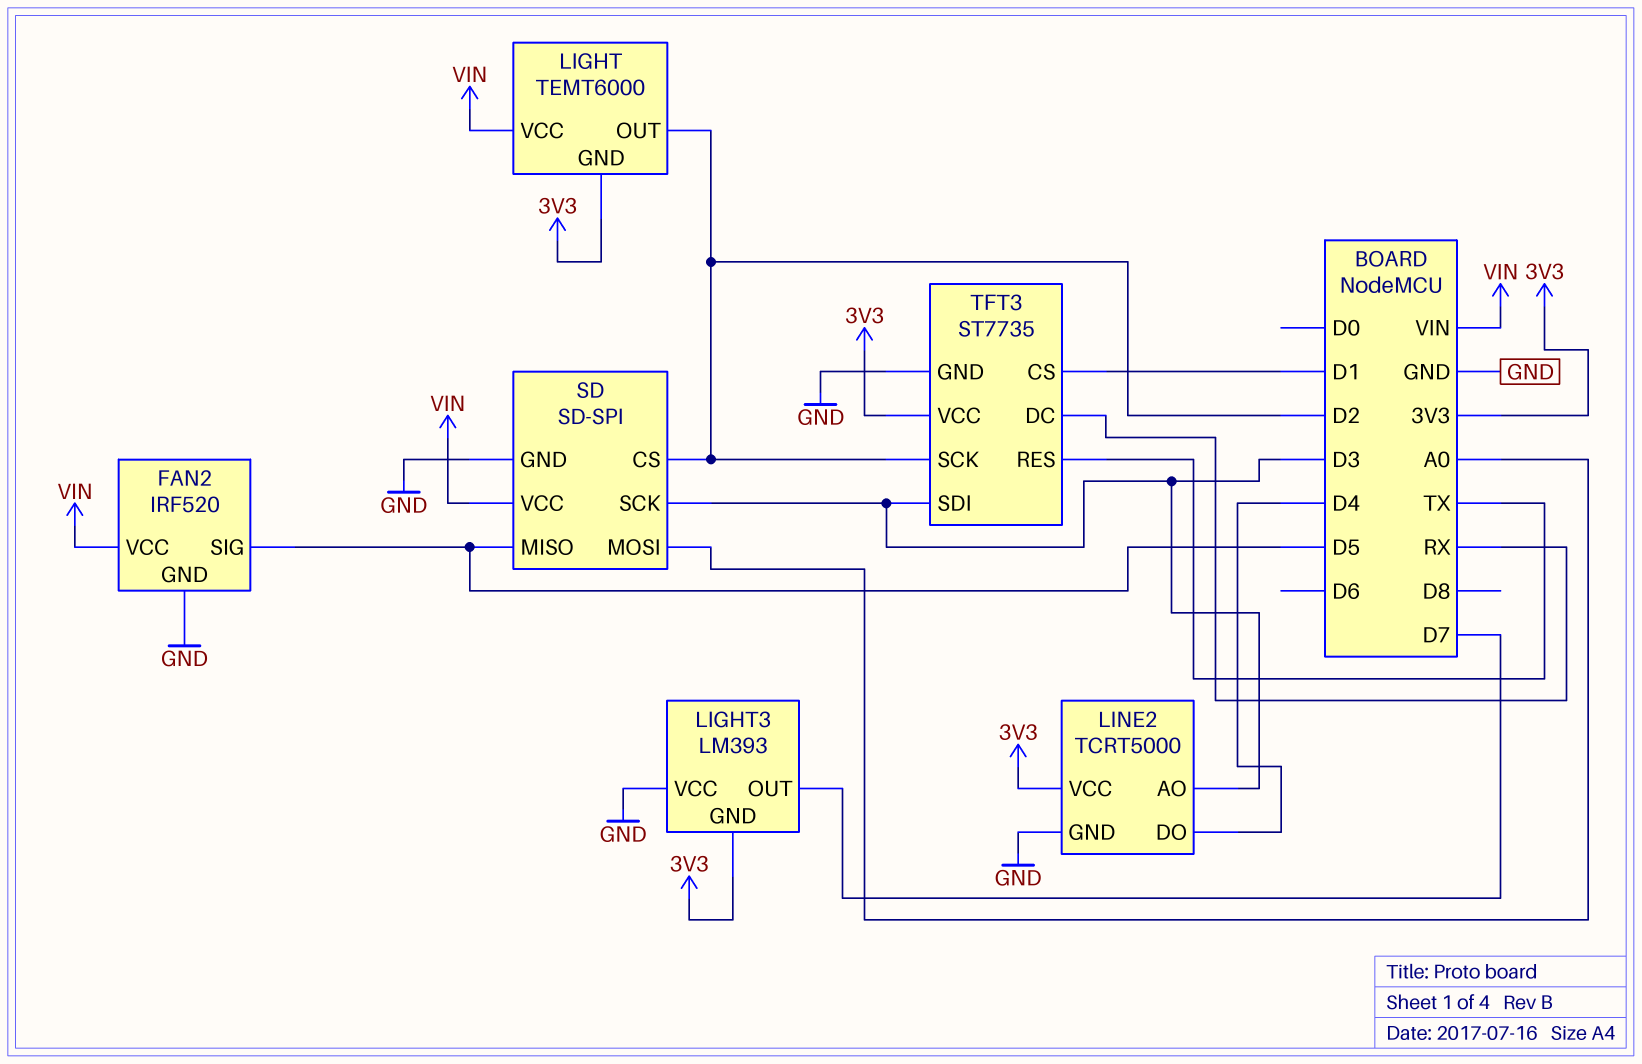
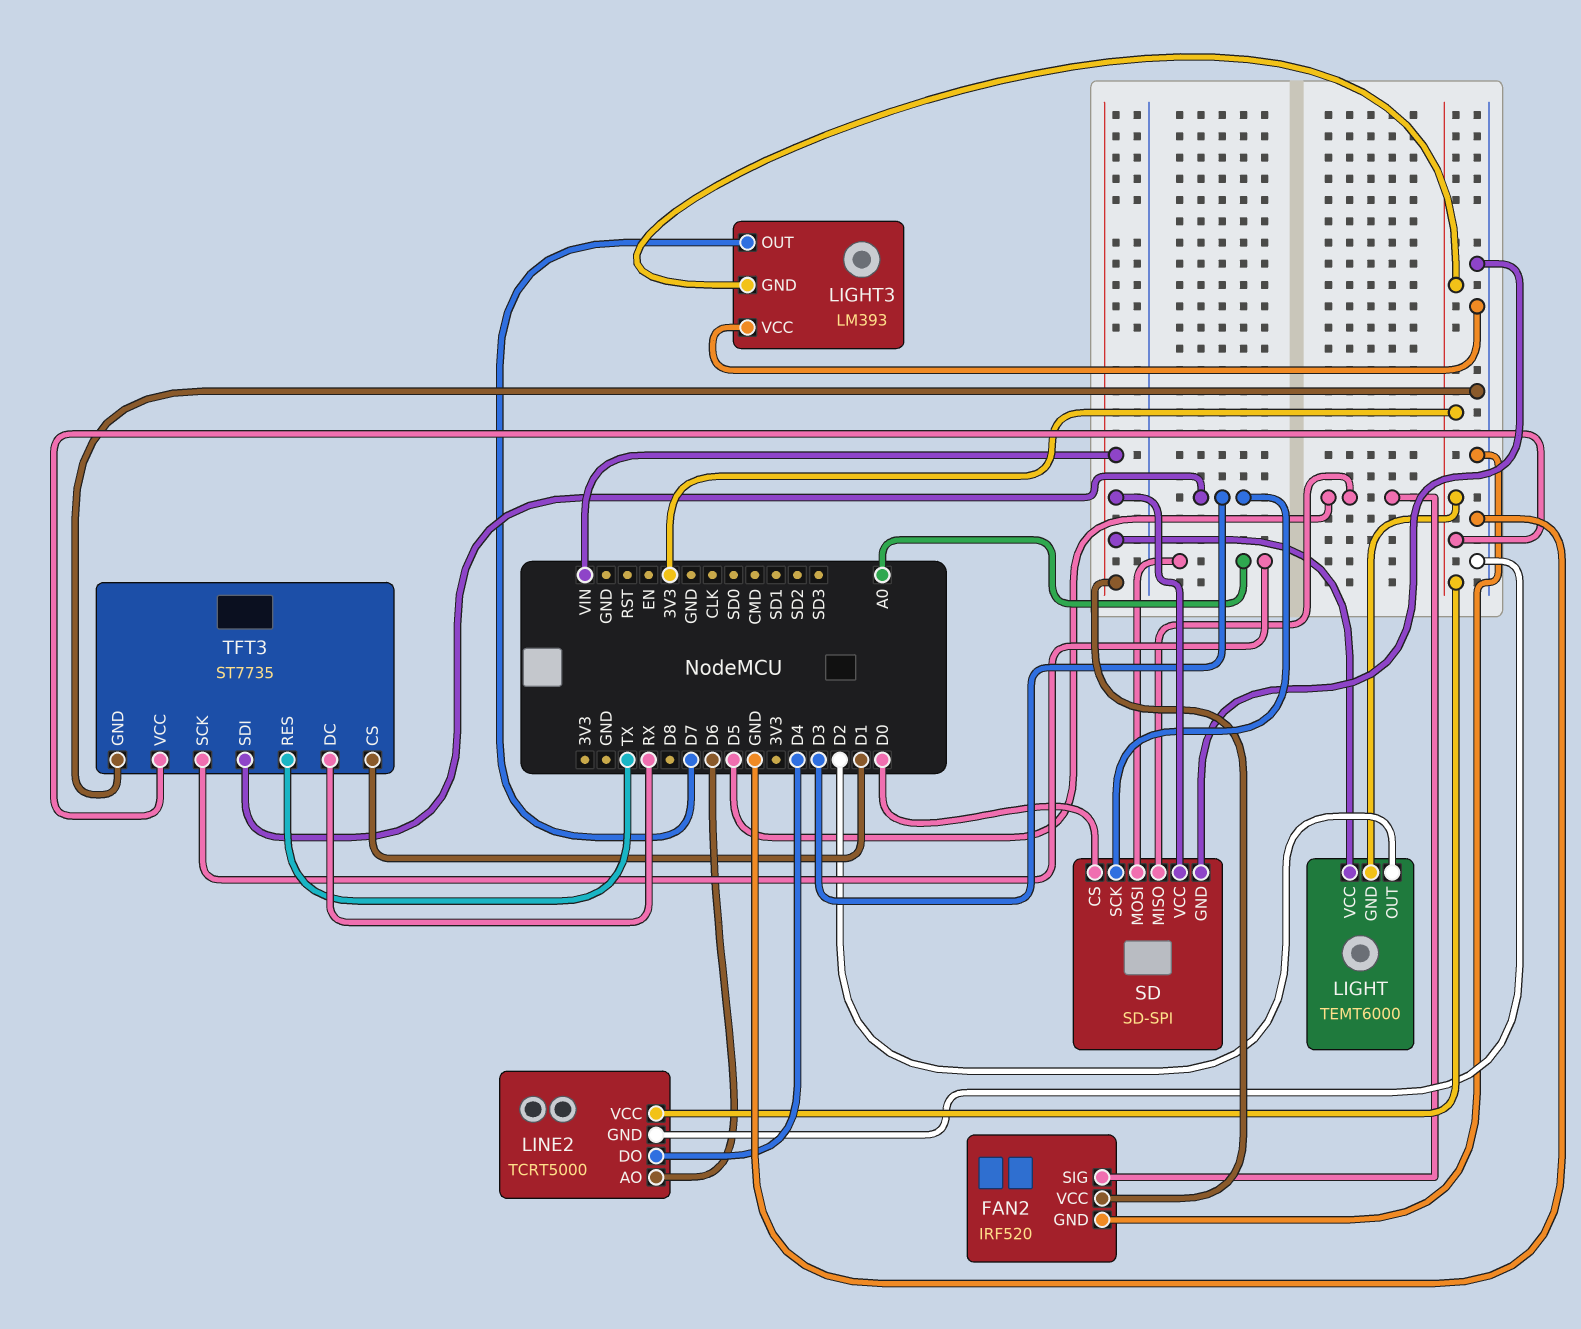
LINE2 pin AO: D3 -> D6
SD pin CS: D2 -> D0
TFT3 pin SCK: D2 -> A0

